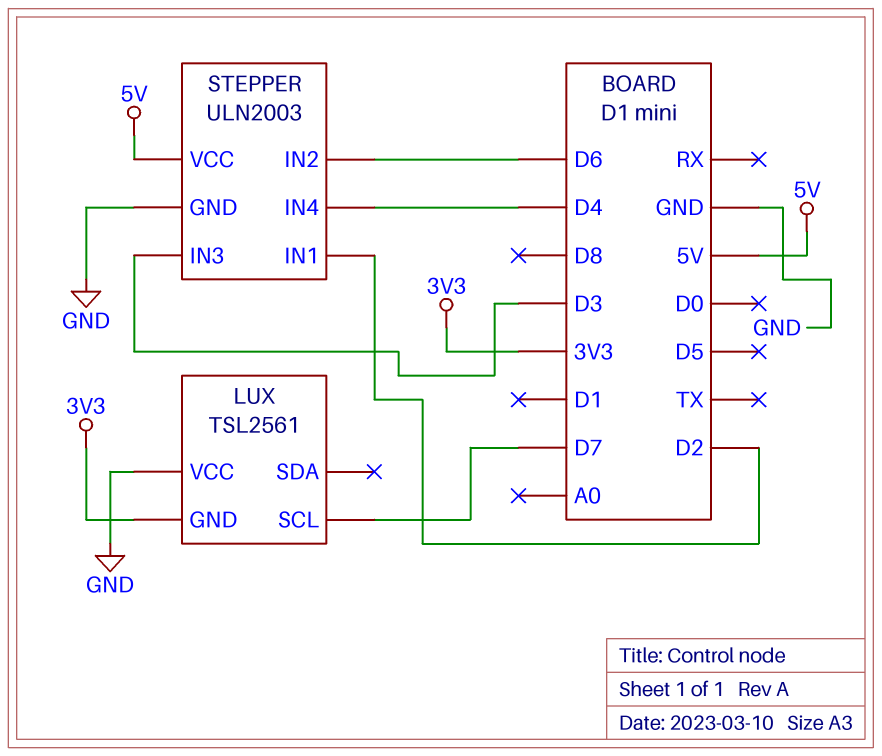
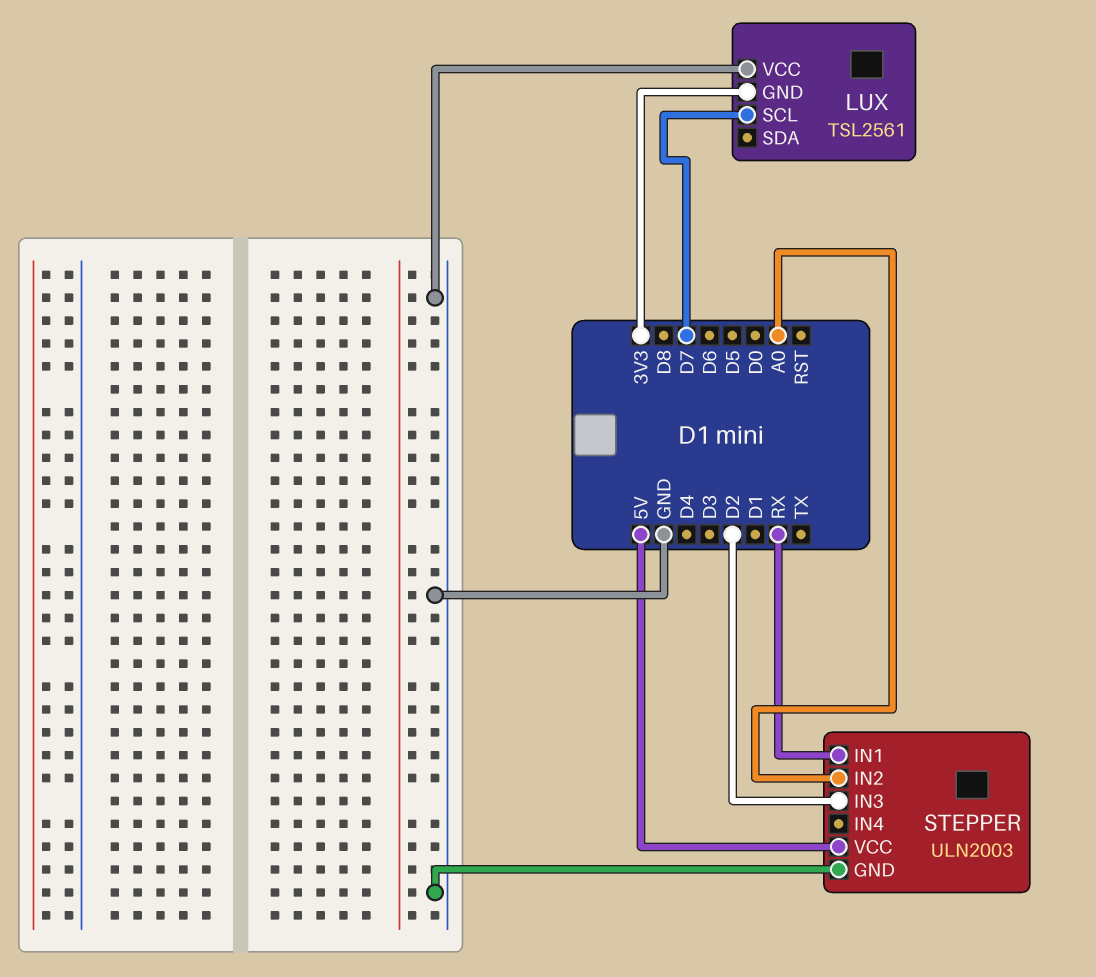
STEPPER pin IN1: D2 -> RX
STEPPER pin IN2: D6 -> A0
STEPPER pin IN3: D3 -> D2
STEPPER pin IN4: D4 -> none

